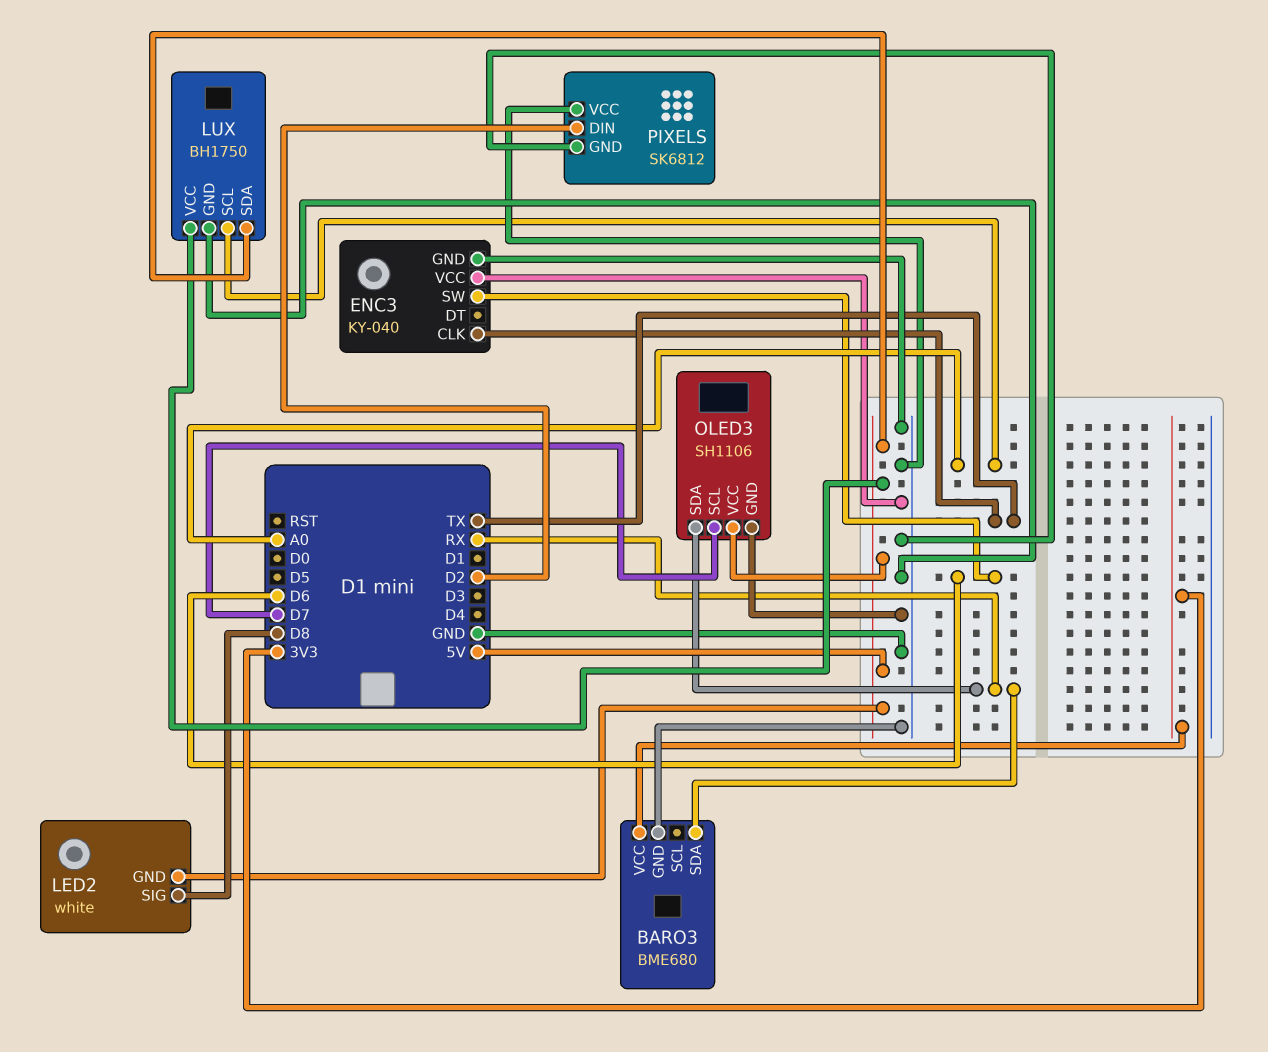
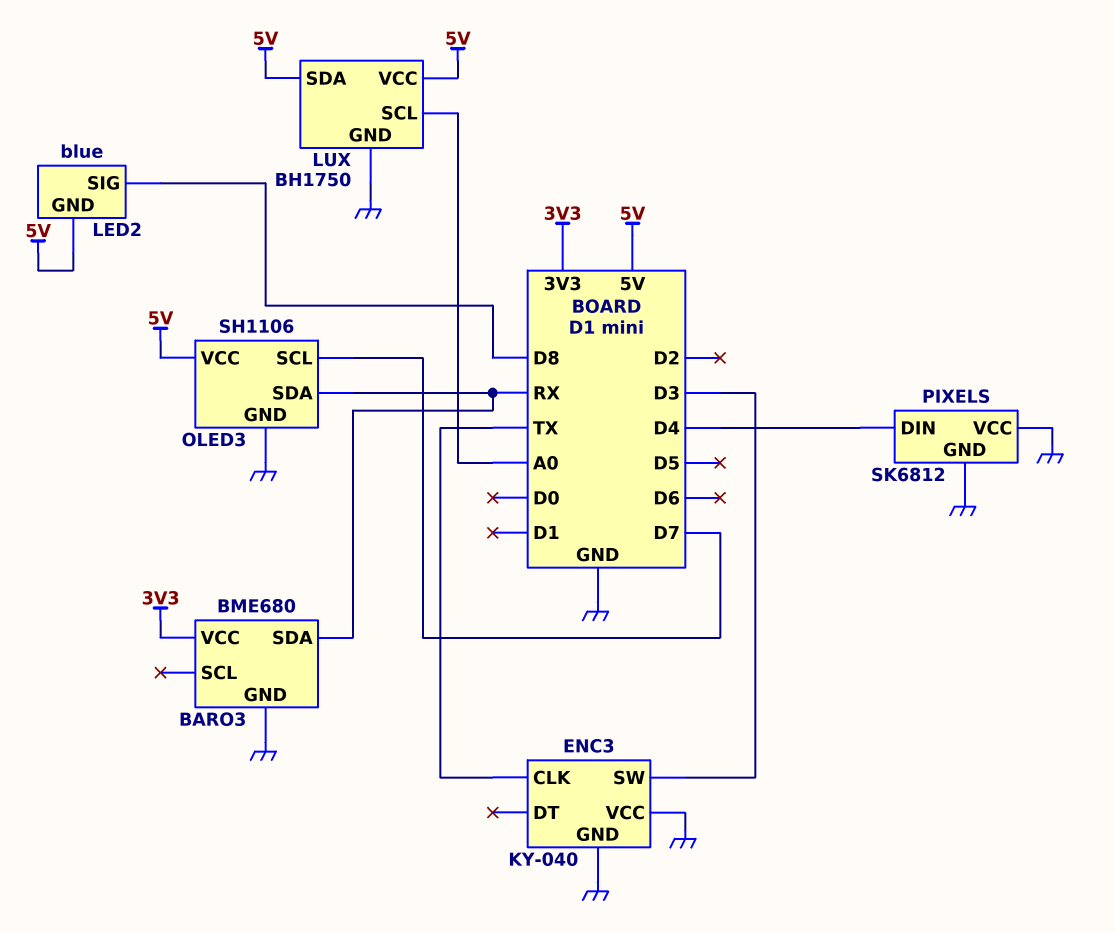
ENC3 pin SW: D6 -> D3
LED2: white -> blue
PIXELS pin DIN: D2 -> D4

